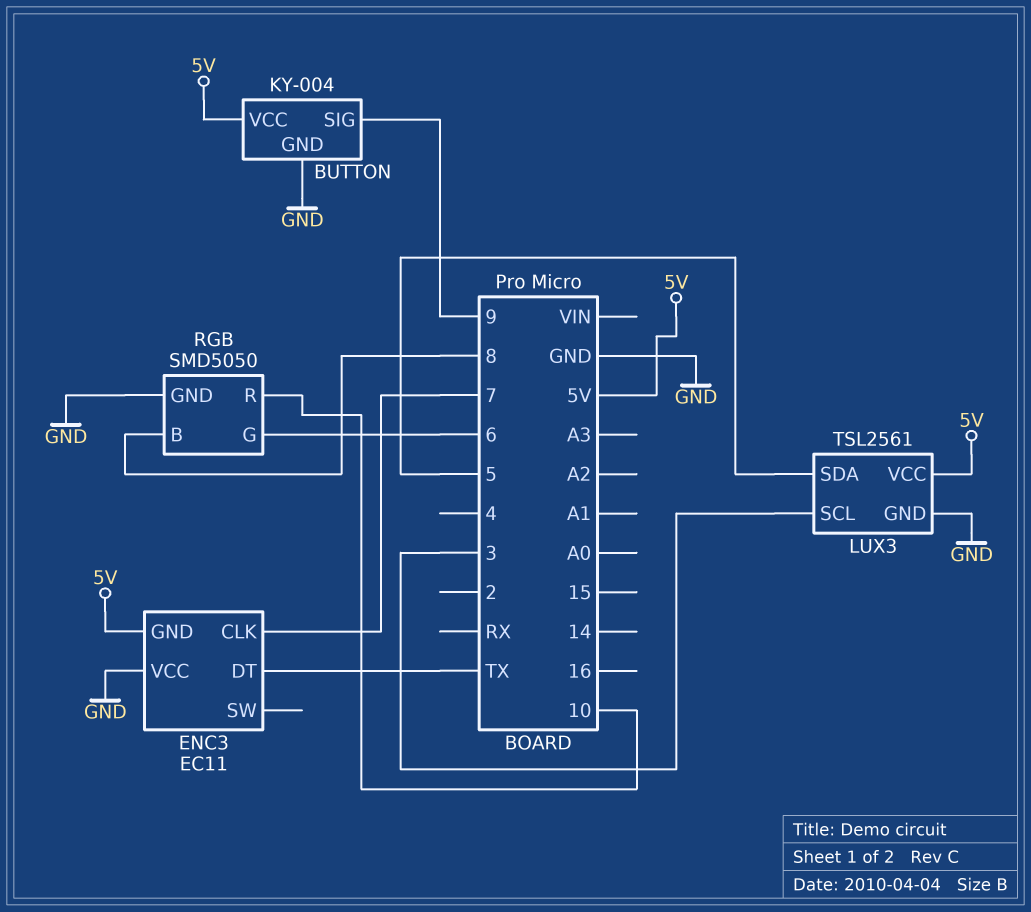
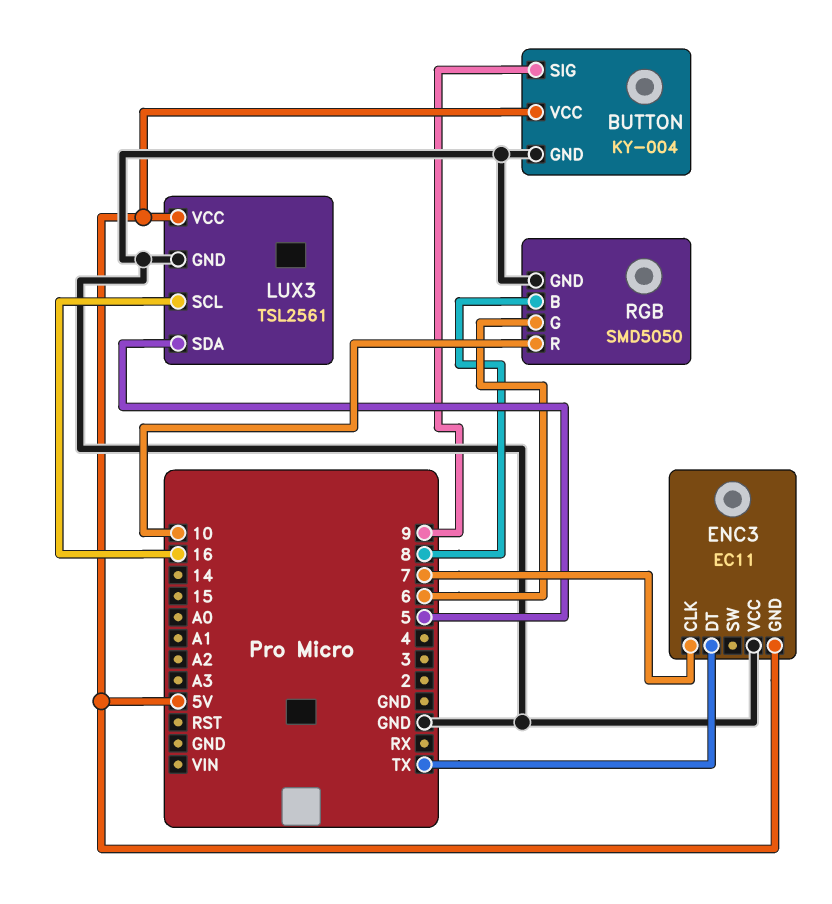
LUX3 pin SCL: 3 -> 16

